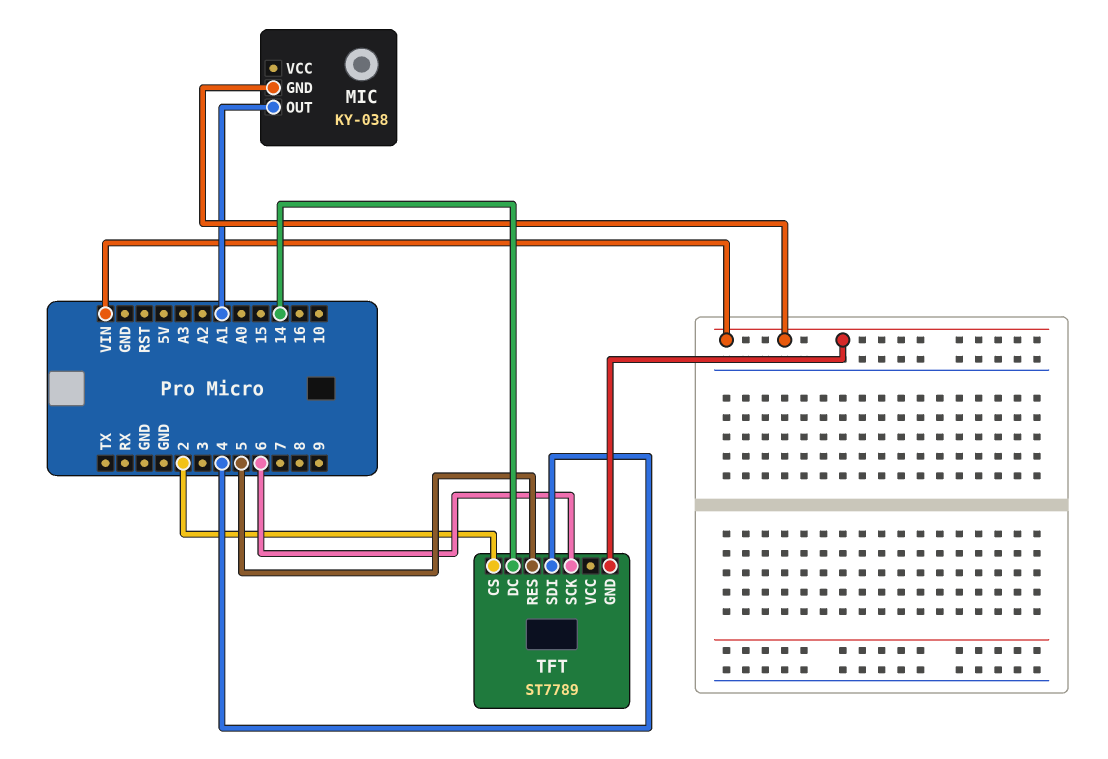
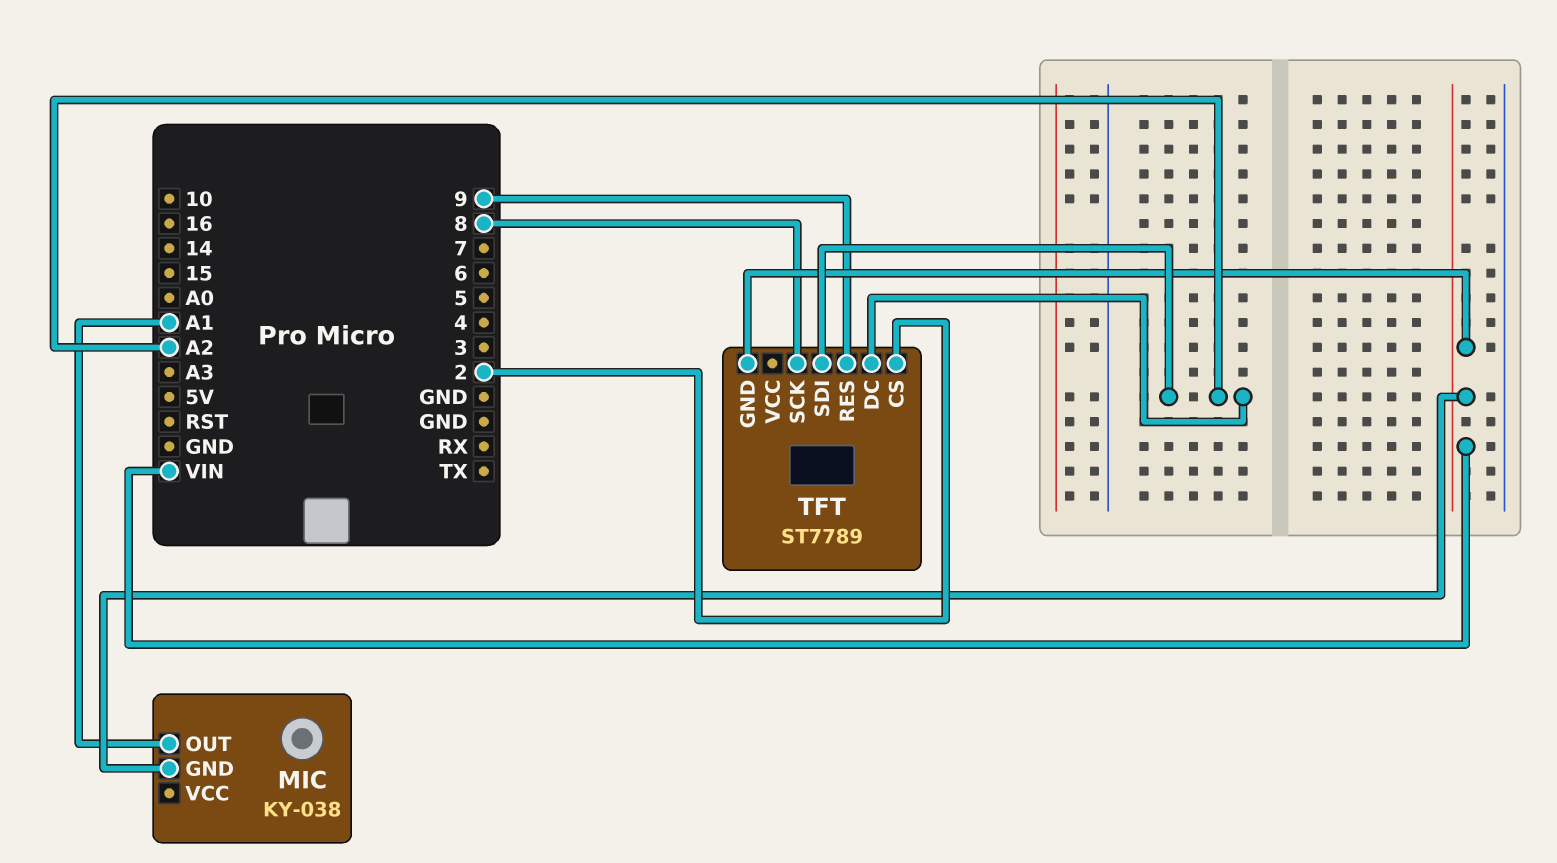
TFT pin DC: 14 -> A2
TFT pin RES: 5 -> 9
TFT pin SCK: 6 -> 8
TFT pin SDI: 4 -> A2

